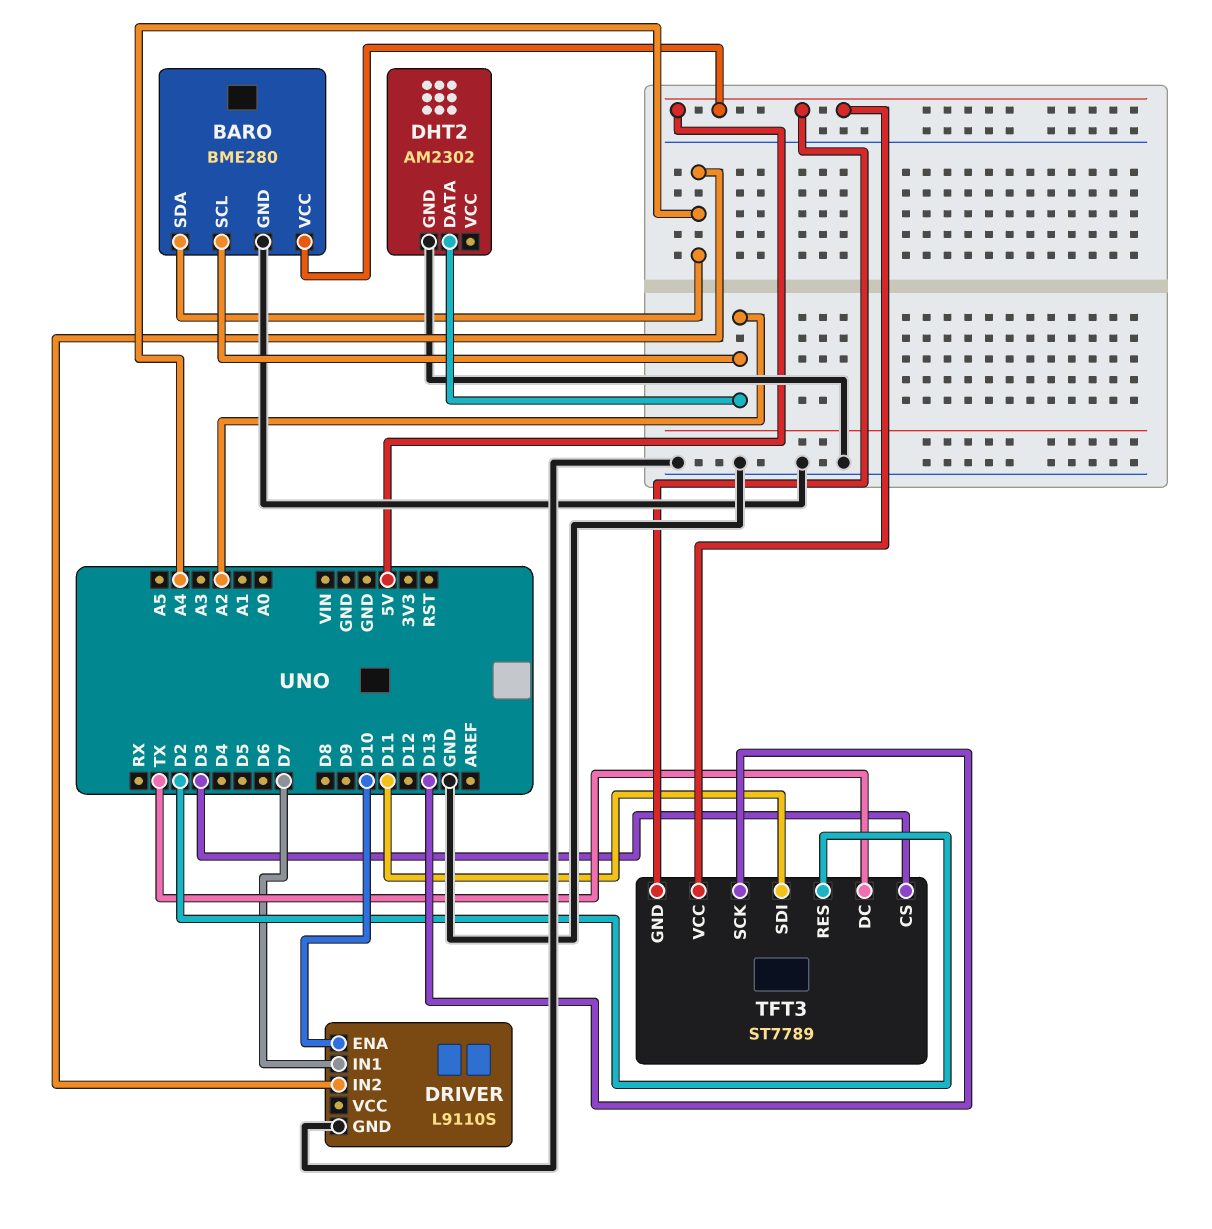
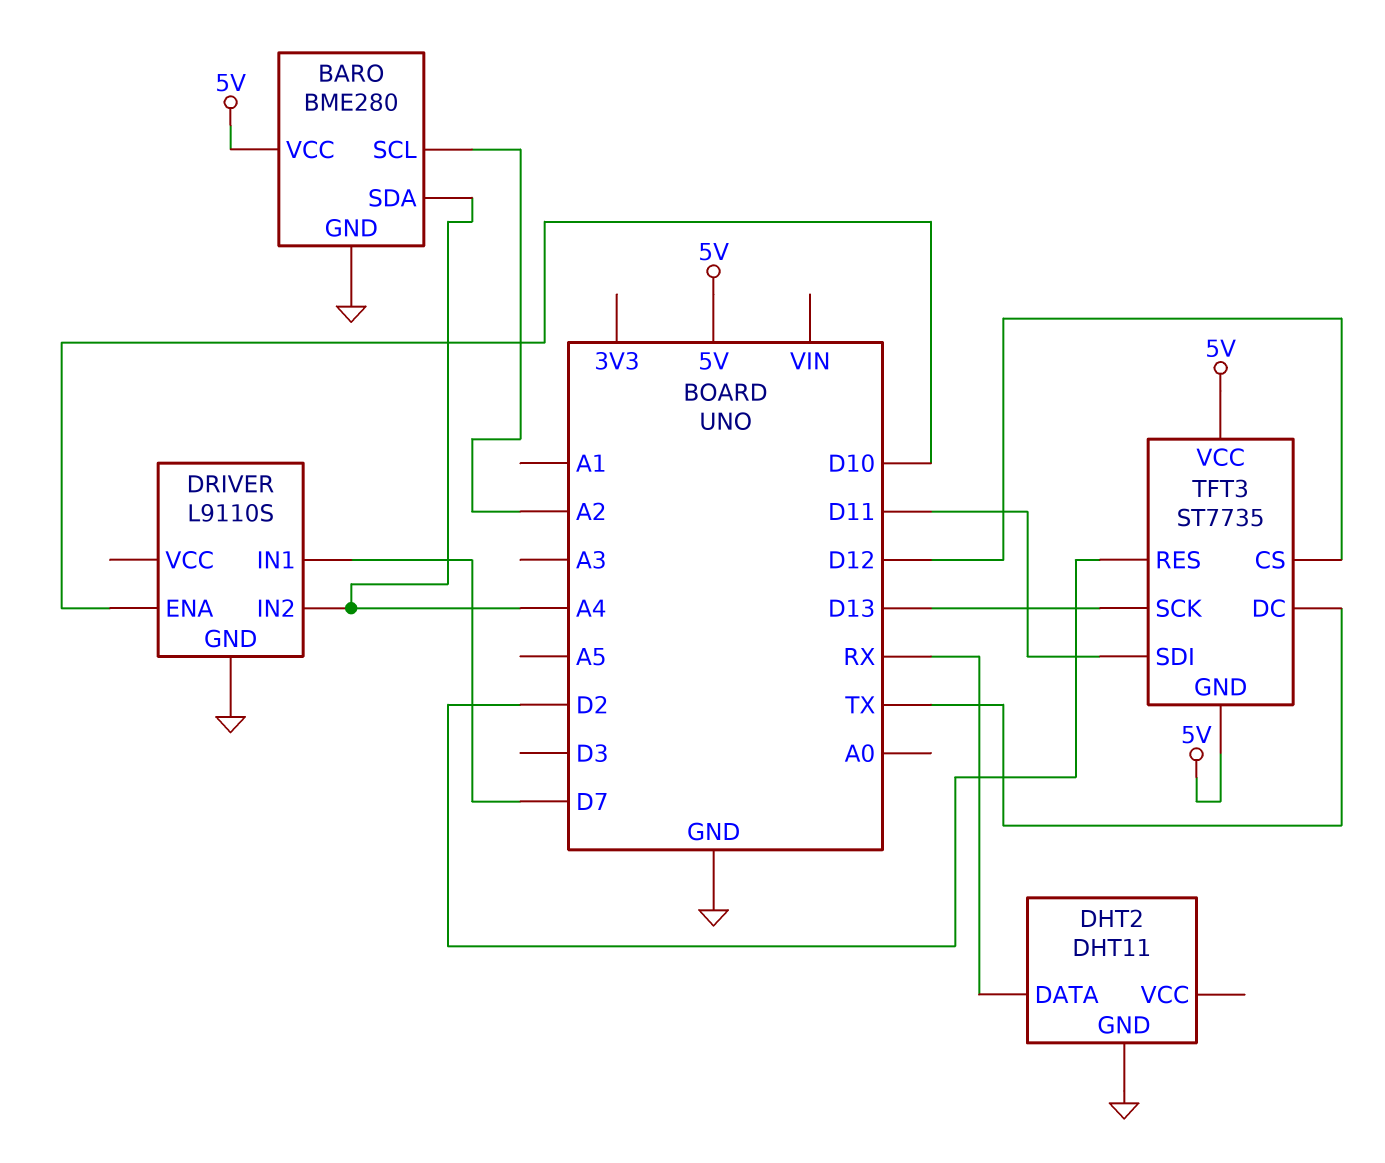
DHT2: AM2302 -> DHT11
DHT2 pin DATA: A2 -> RX
TFT3: ST7789 -> ST7735
TFT3 pin CS: D3 -> D12

